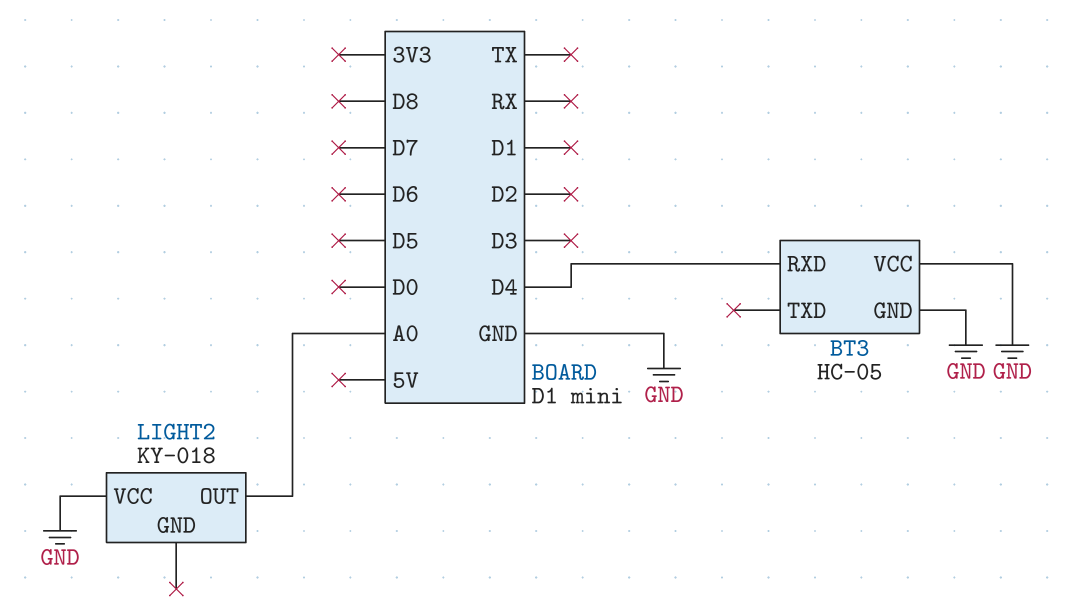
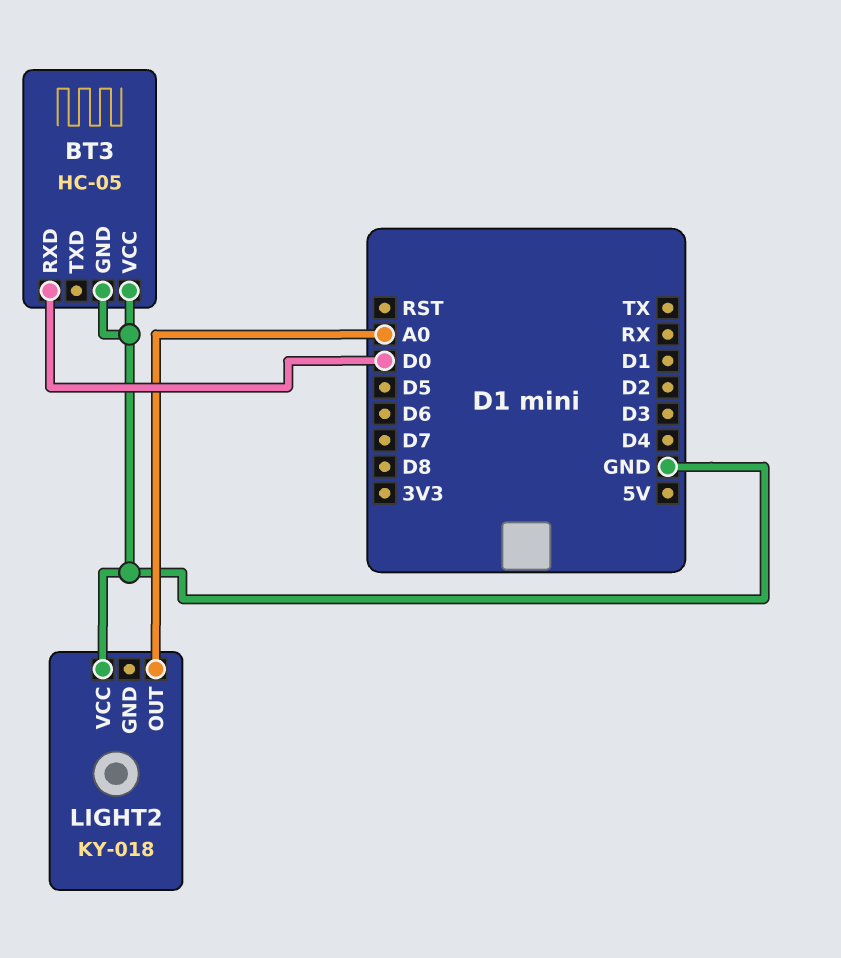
BT3 pin RXD: D4 -> D0

